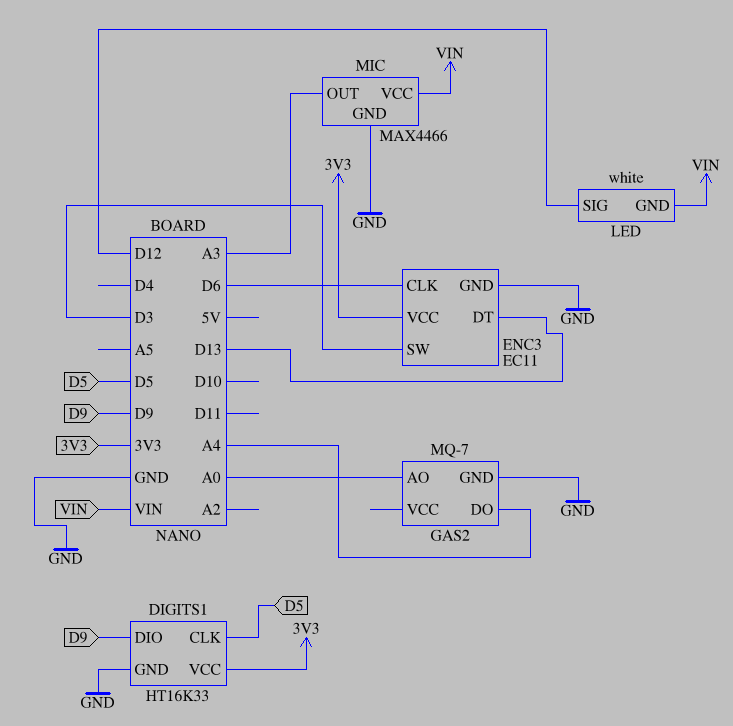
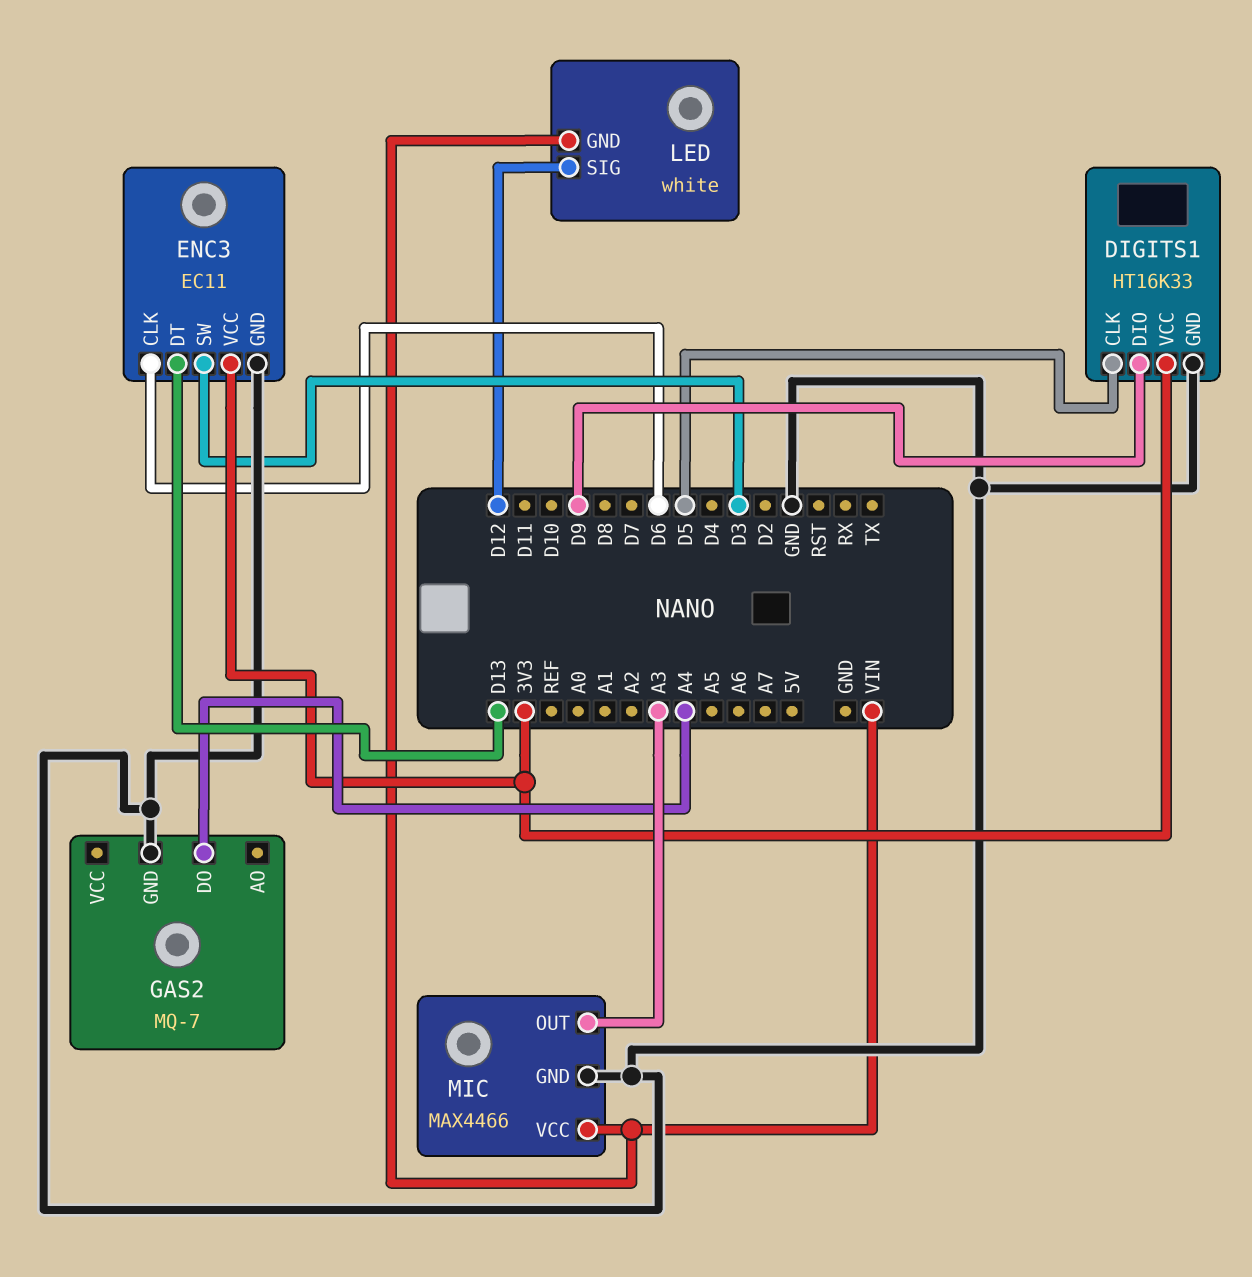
GAS2 pin AO: A0 -> none

